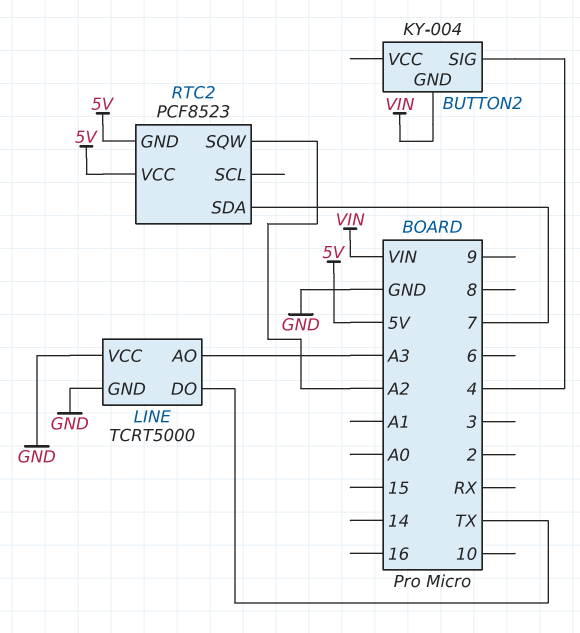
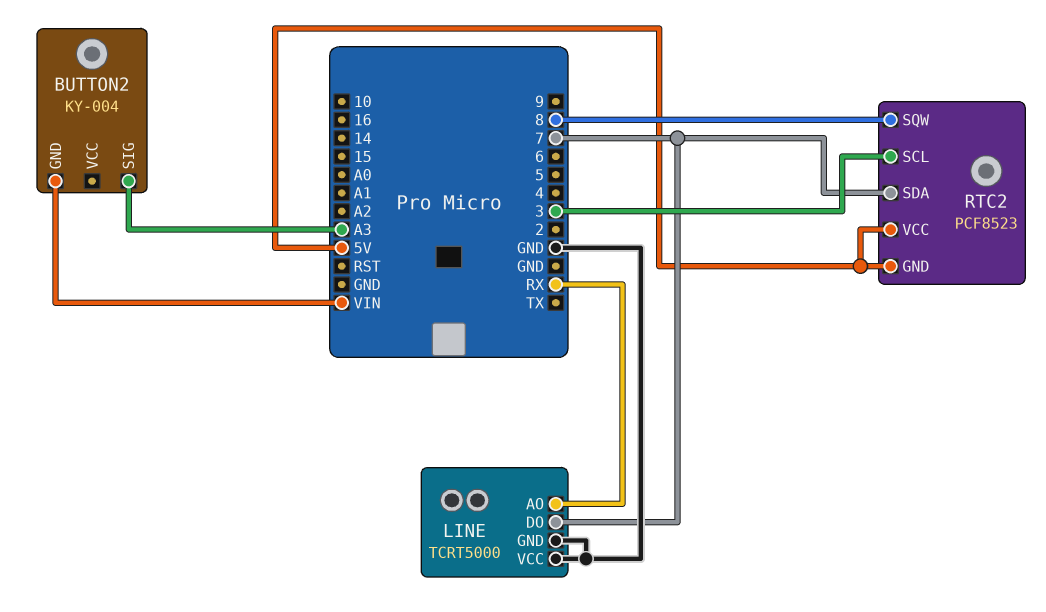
BUTTON2 pin SIG: 4 -> A3
LINE pin AO: A3 -> RX
LINE pin DO: TX -> 7
RTC2 pin SCL: none -> 3
RTC2 pin SQW: A2 -> 8

